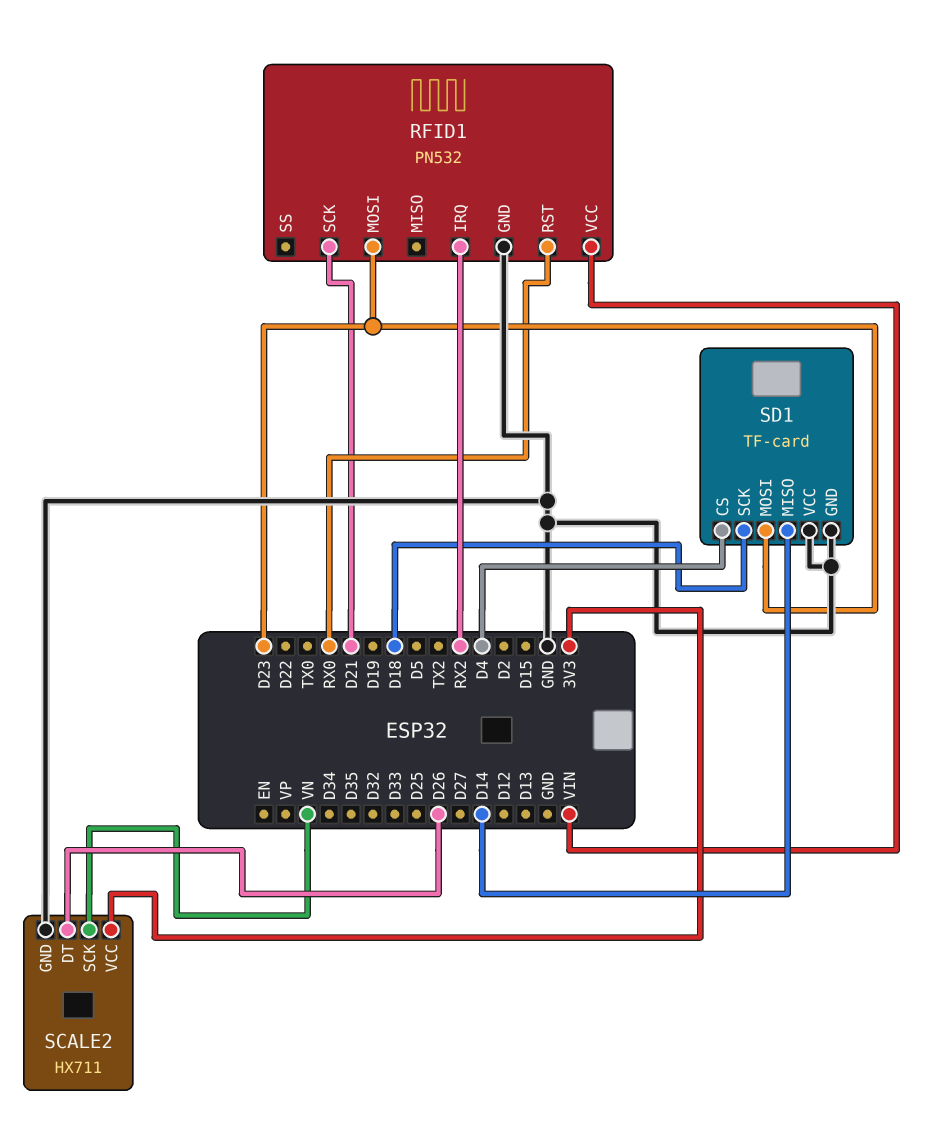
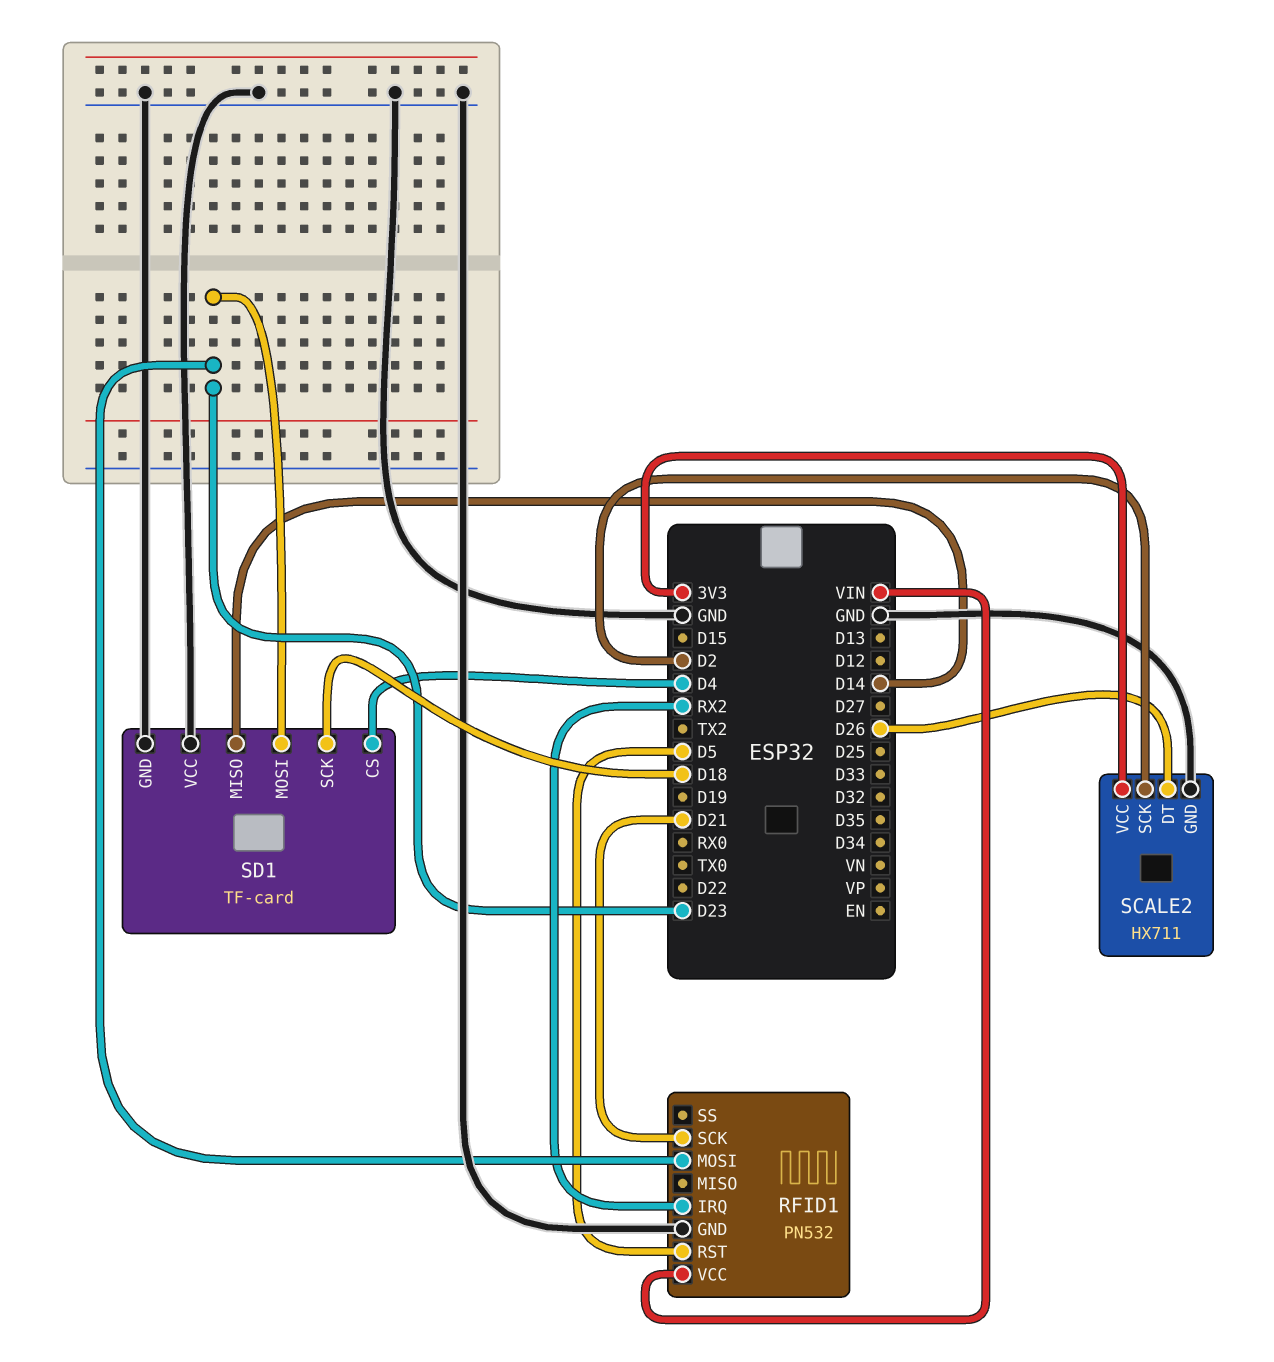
RFID1 pin RST: RX0 -> D5
SCALE2 pin SCK: VN -> D2

